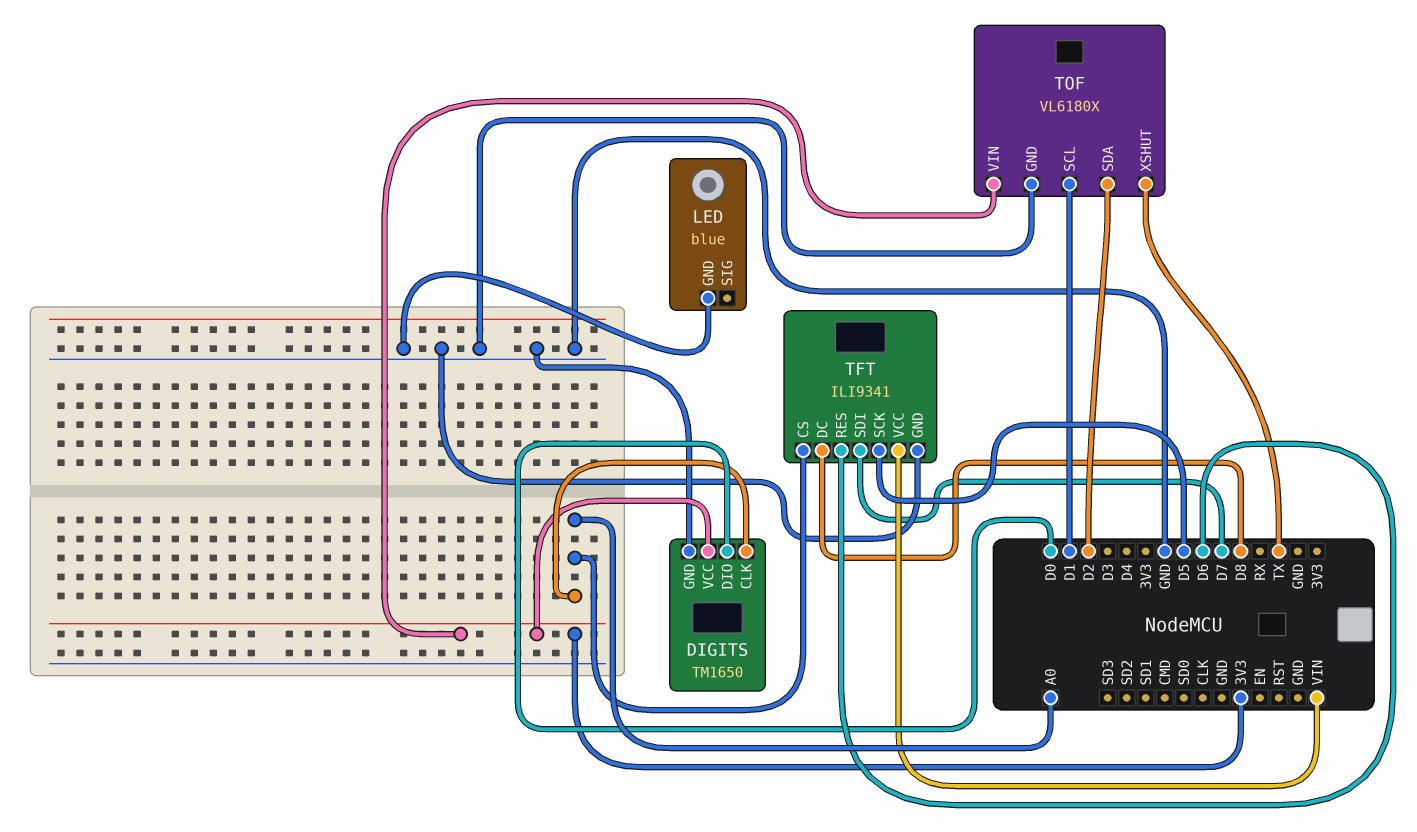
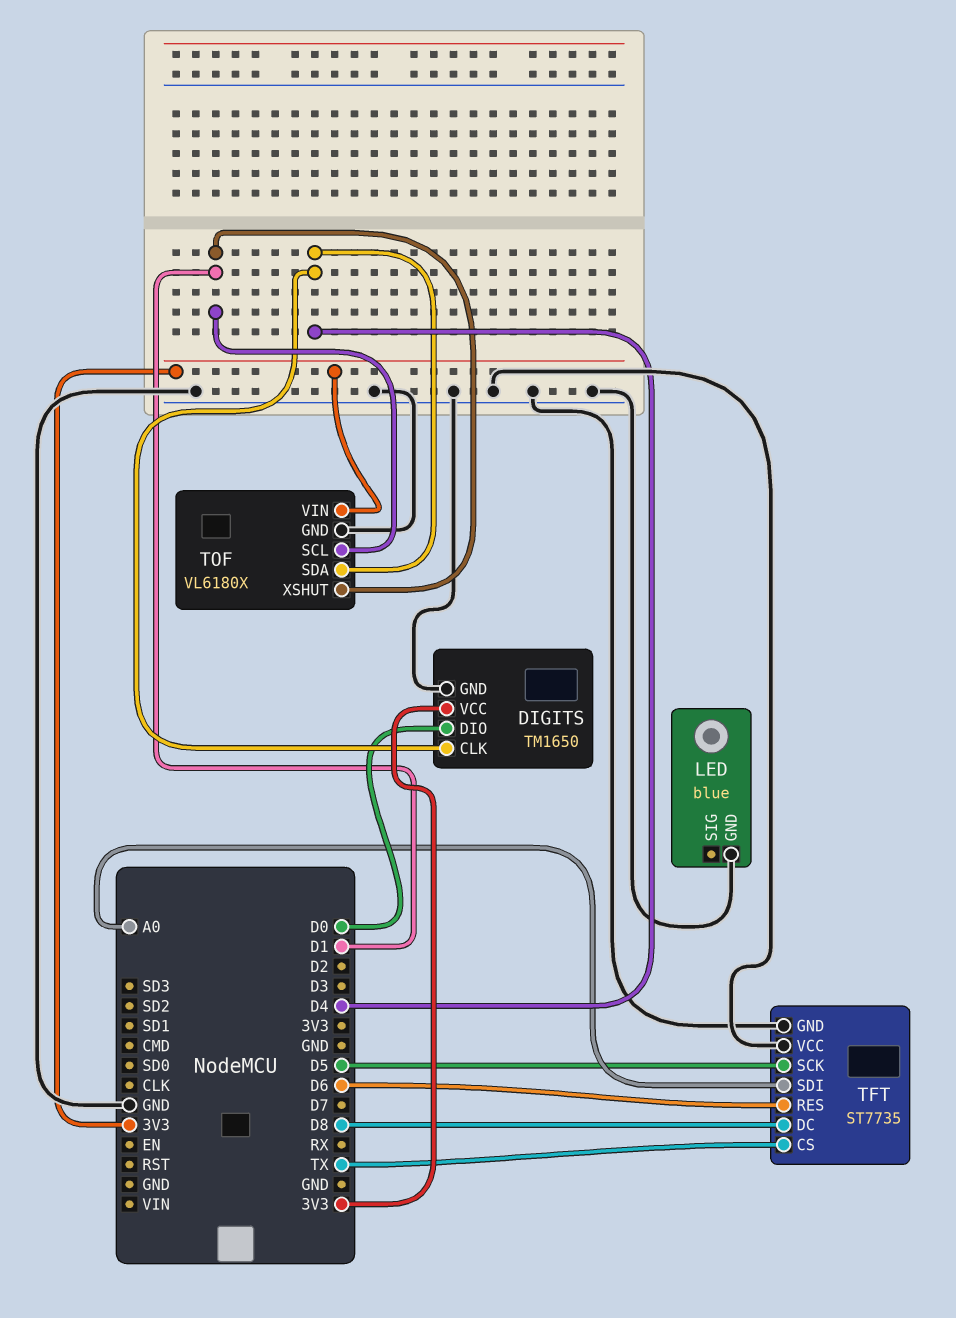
DIGITS pin CLK: A0 -> D4
TFT: ILI9341 -> ST7735
TFT pin CS: A0 -> TX
TFT pin SDI: D7 -> A0
TFT pin VCC: VIN -> GND
TOF pin SDA: D2 -> D4
TOF pin XSHUT: TX -> D1

